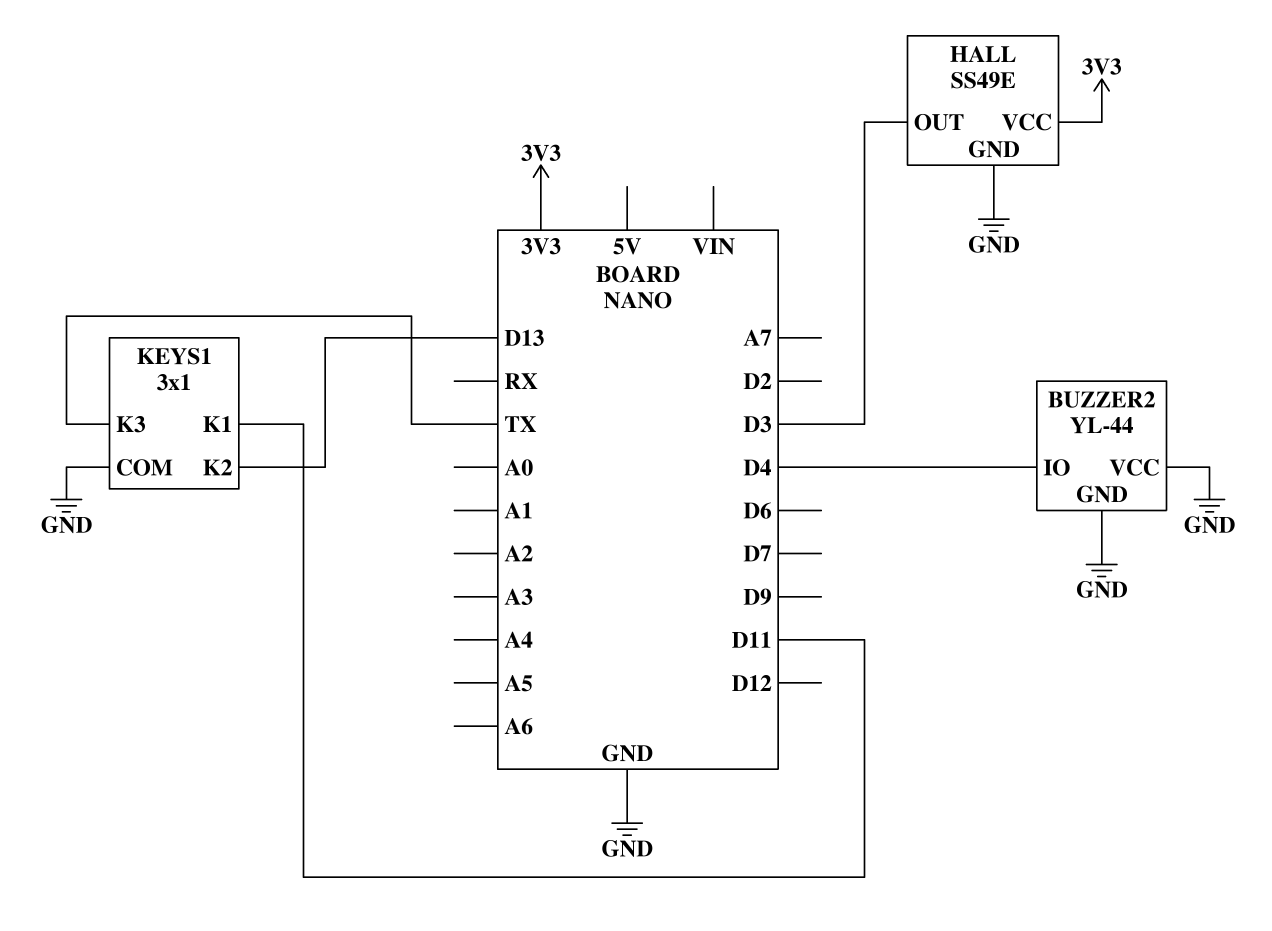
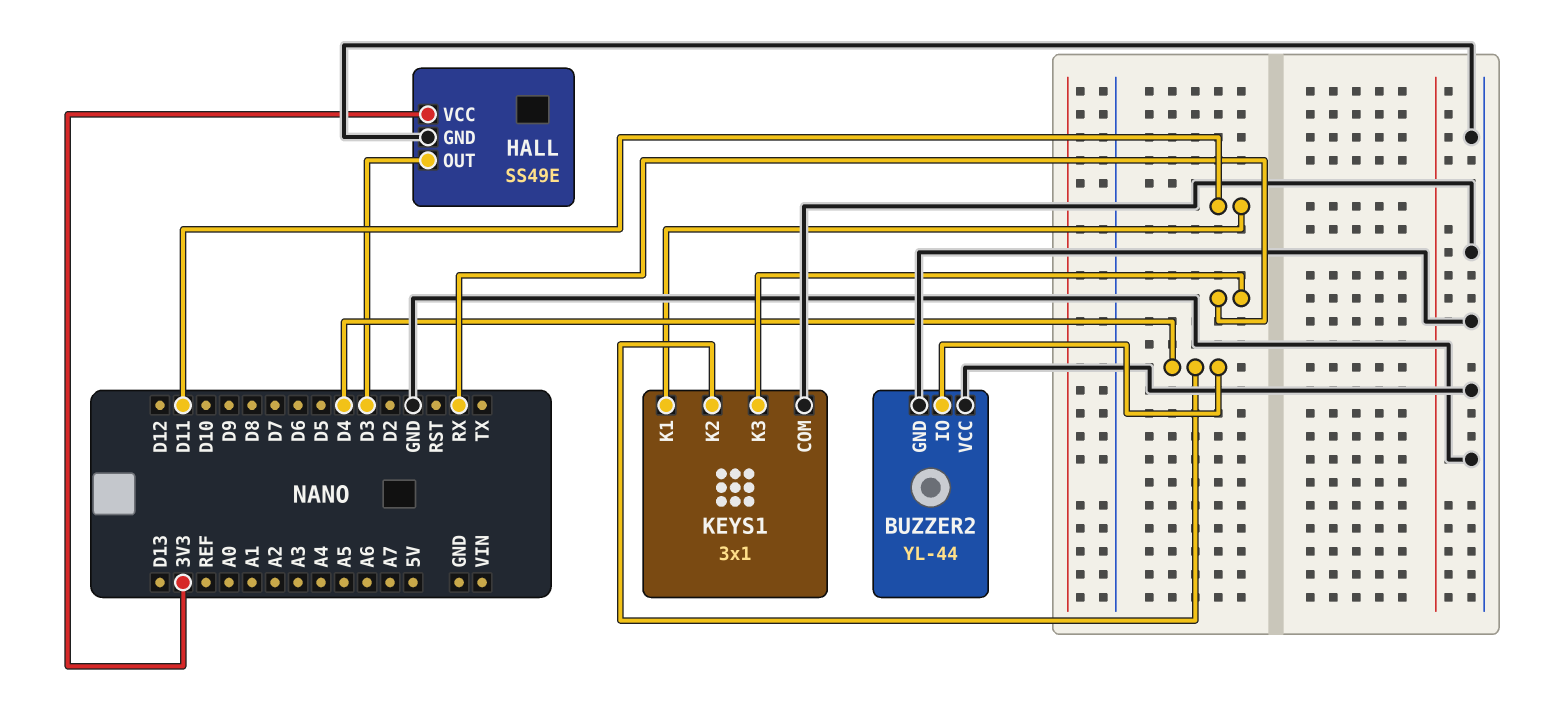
KEYS1 pin K2: D13 -> D4
KEYS1 pin K3: TX -> RX

